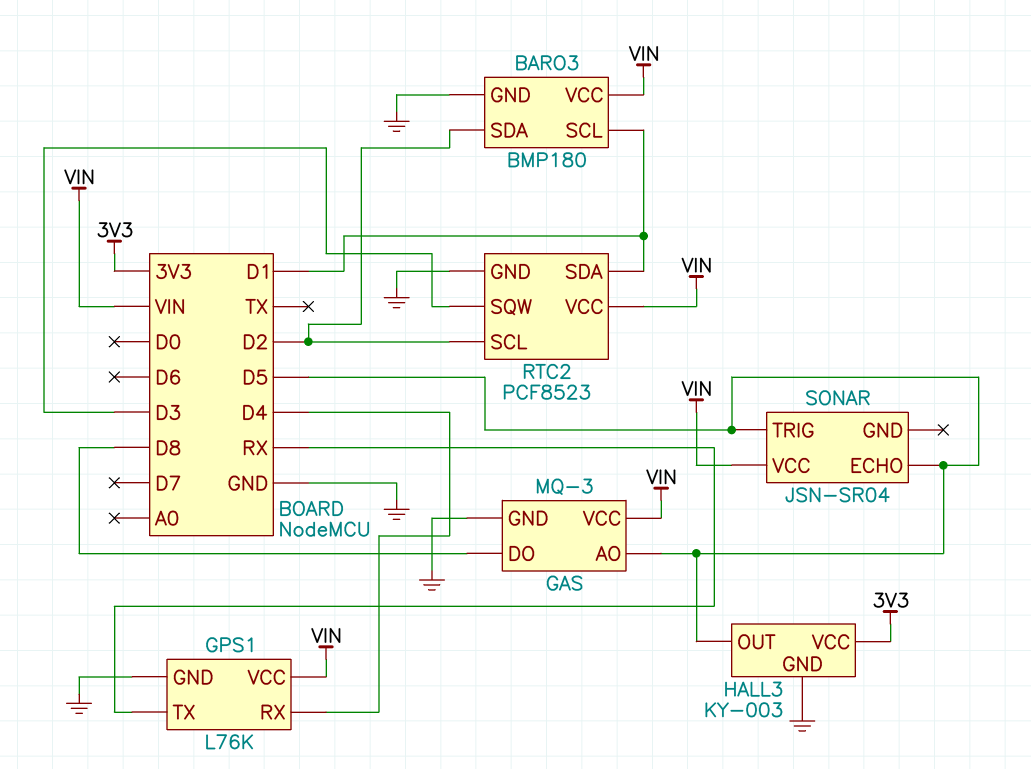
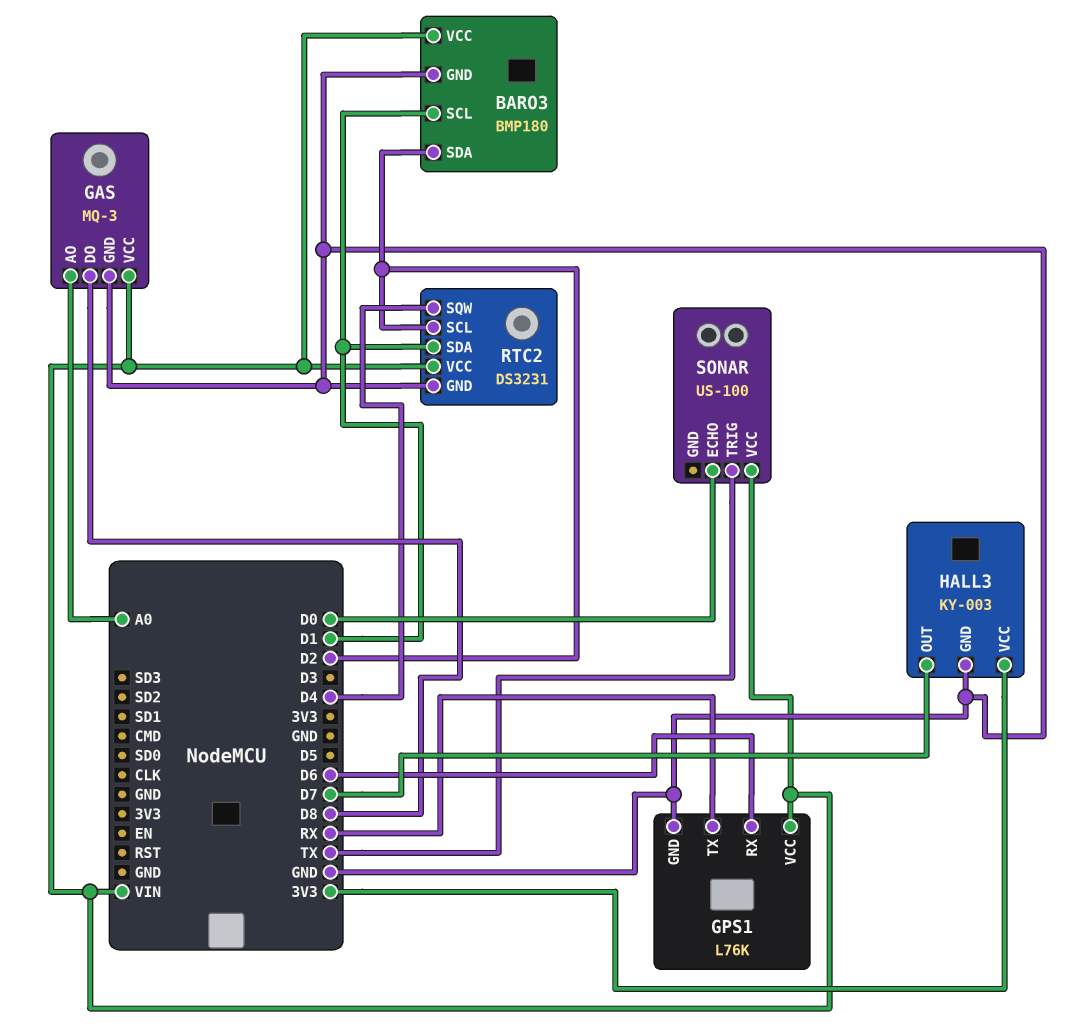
GAS pin AO: D5 -> A0
GPS1 pin RX: D4 -> D6
HALL3 pin OUT: D5 -> D7
RTC2: PCF8523 -> DS3231
RTC2 pin SQW: D3 -> D4
SONAR: JSN-SR04 -> US-100
SONAR pin ECHO: D5 -> D0
SONAR pin TRIG: D5 -> TX

